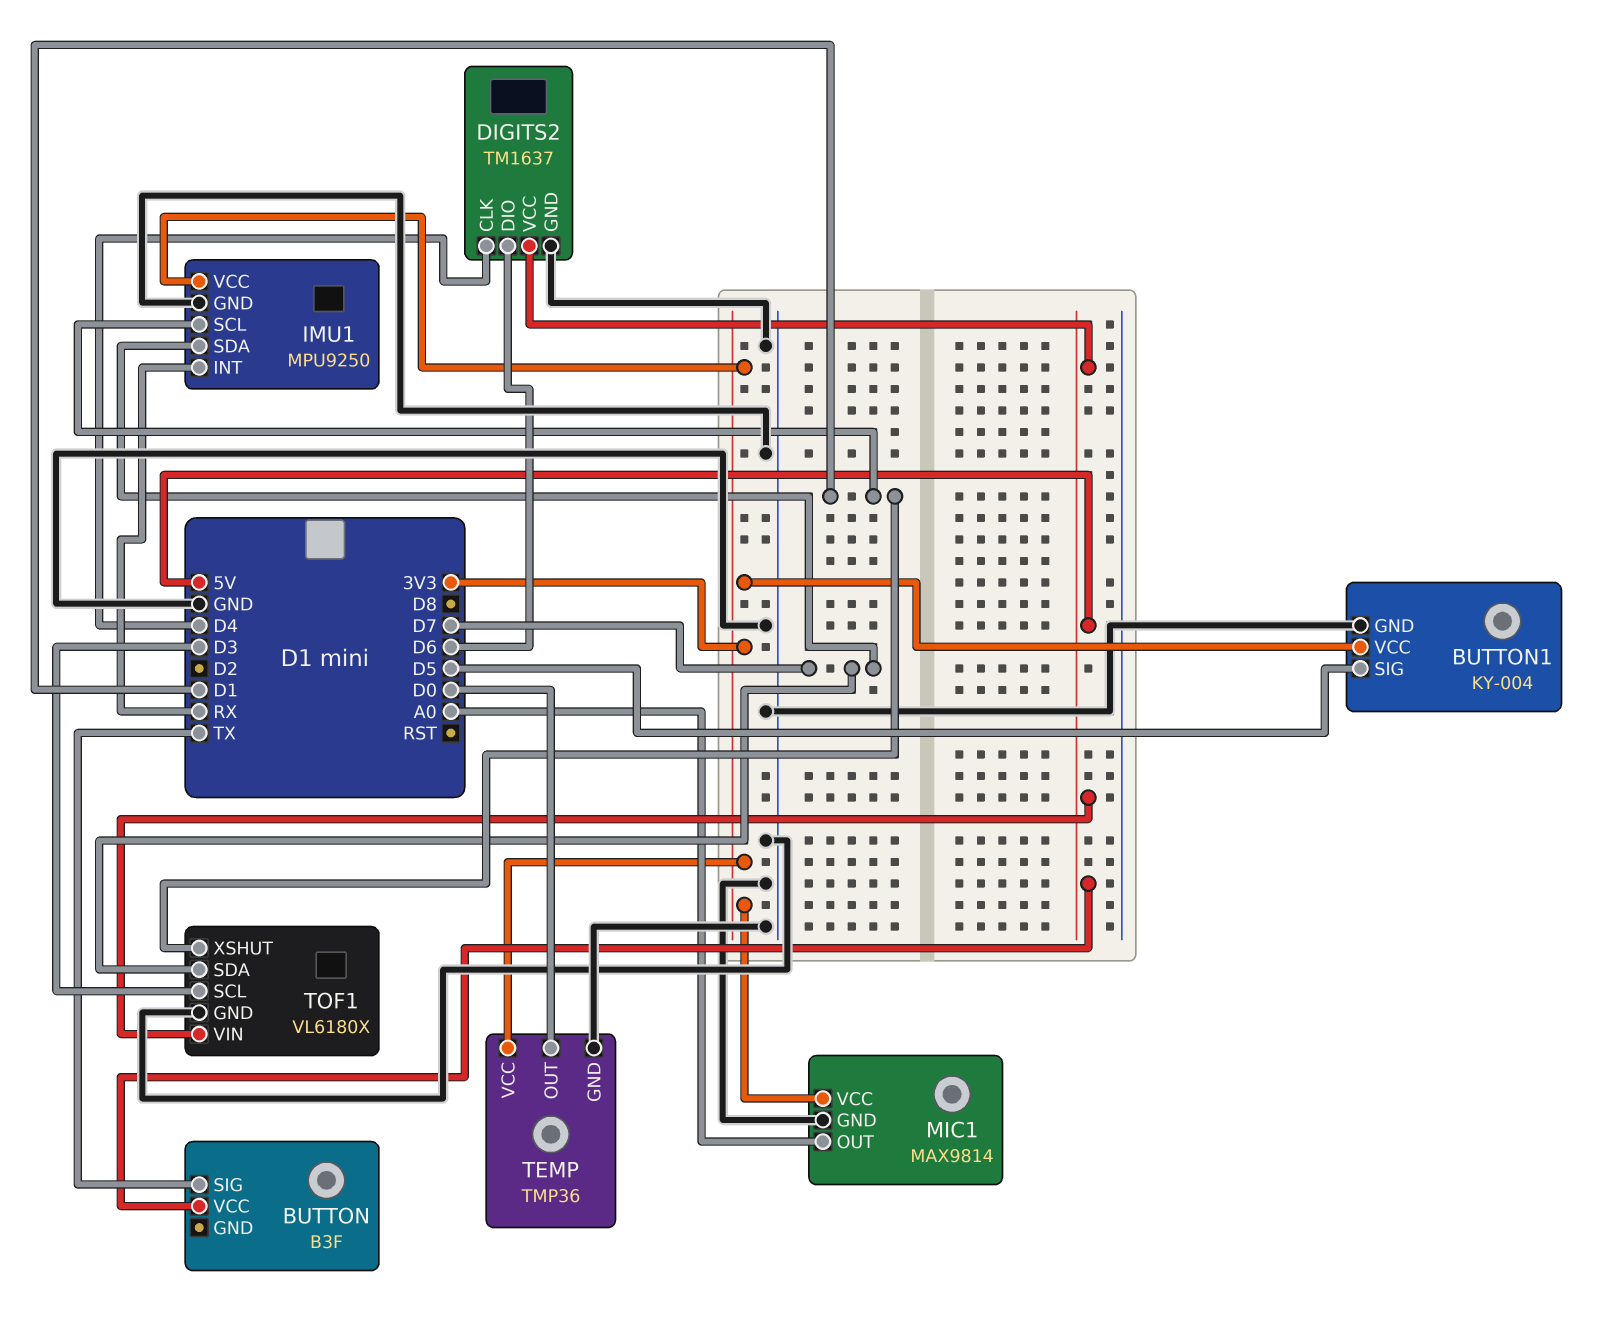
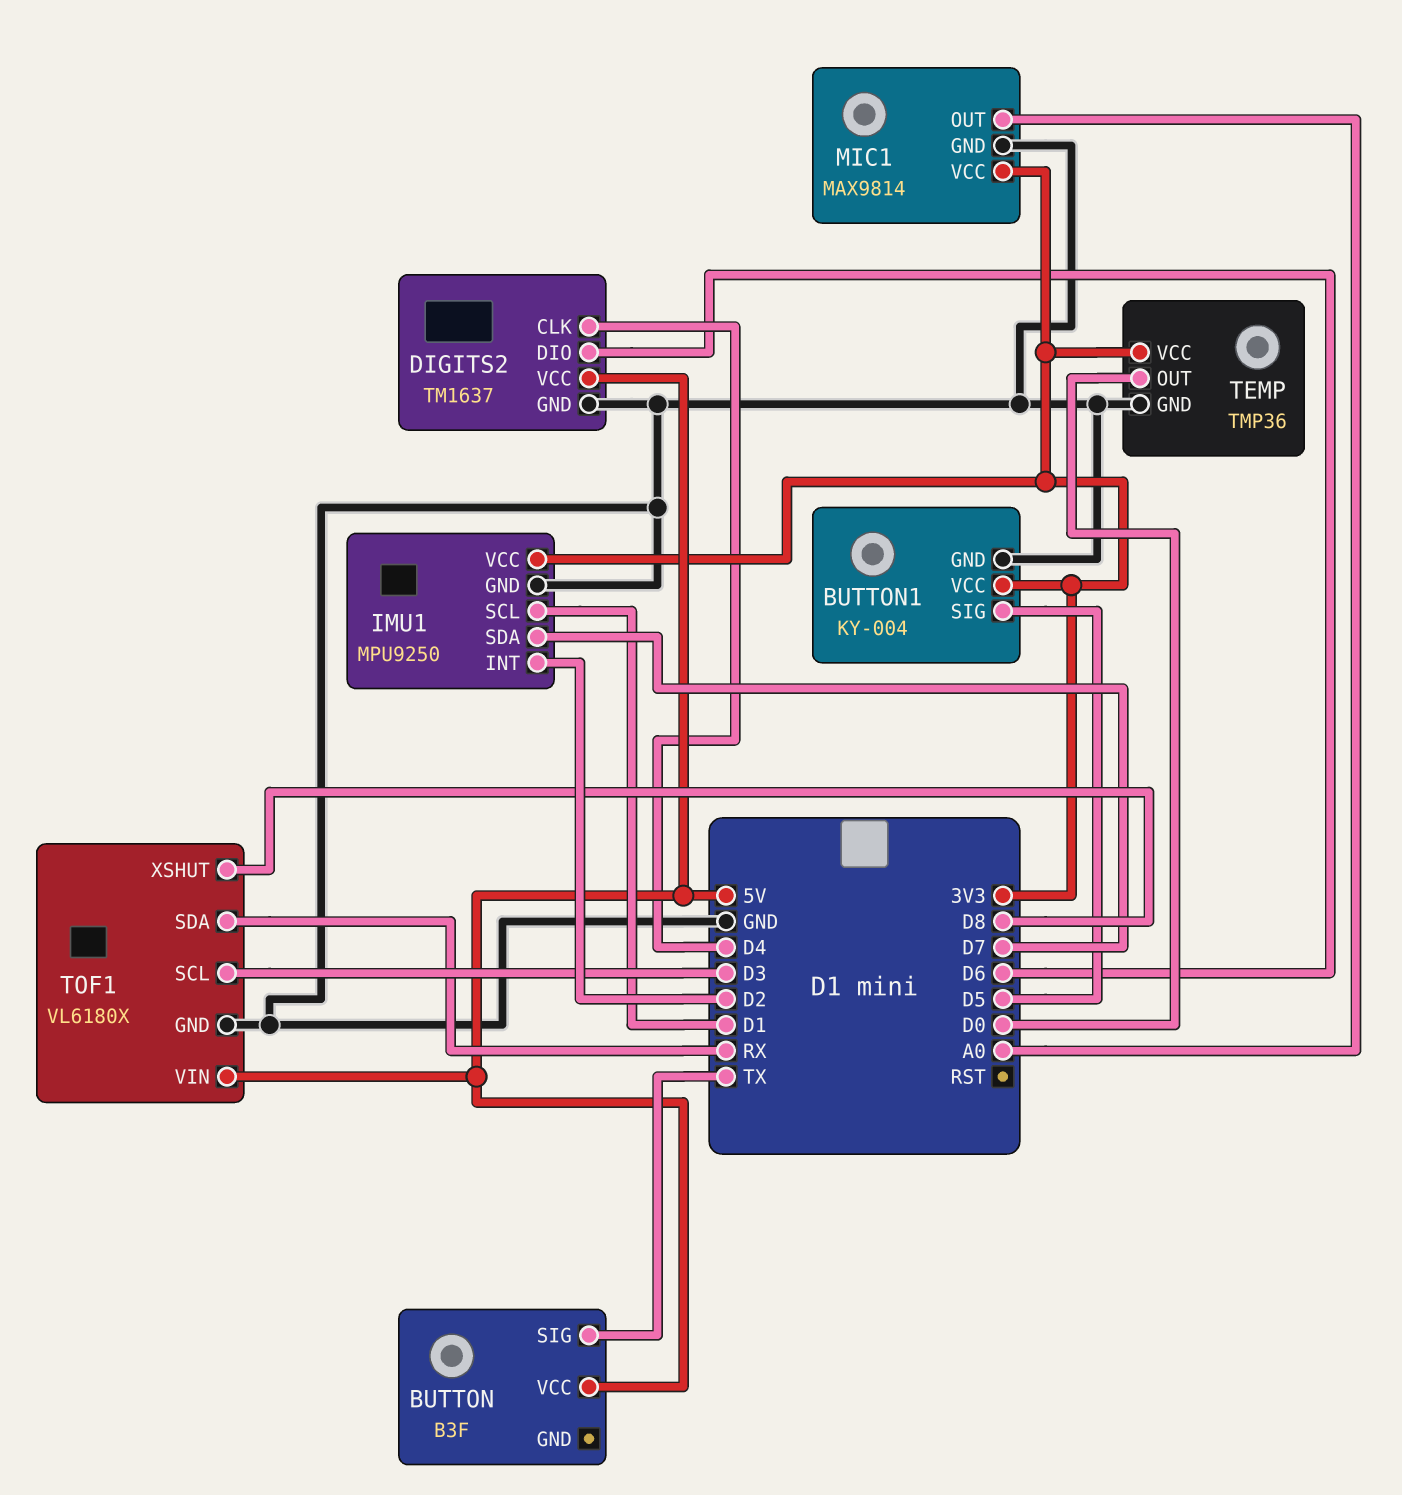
IMU1 pin INT: RX -> D2
TOF1 pin SDA: D7 -> RX
TOF1 pin XSHUT: D1 -> D8

